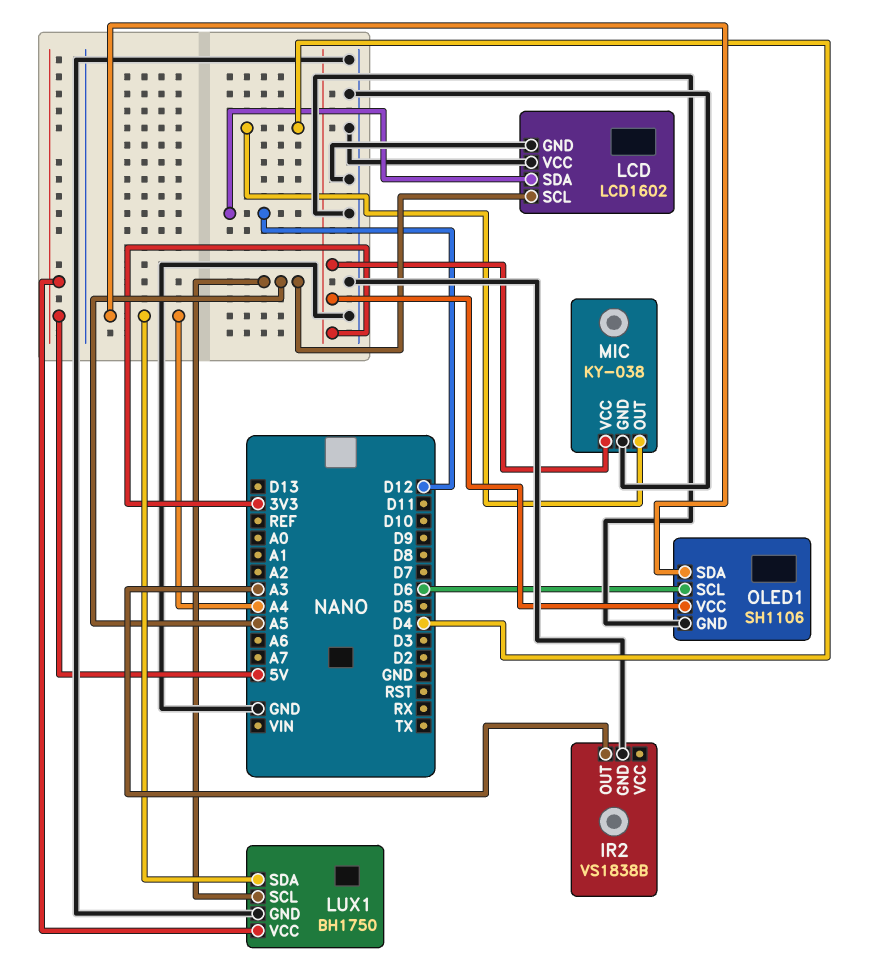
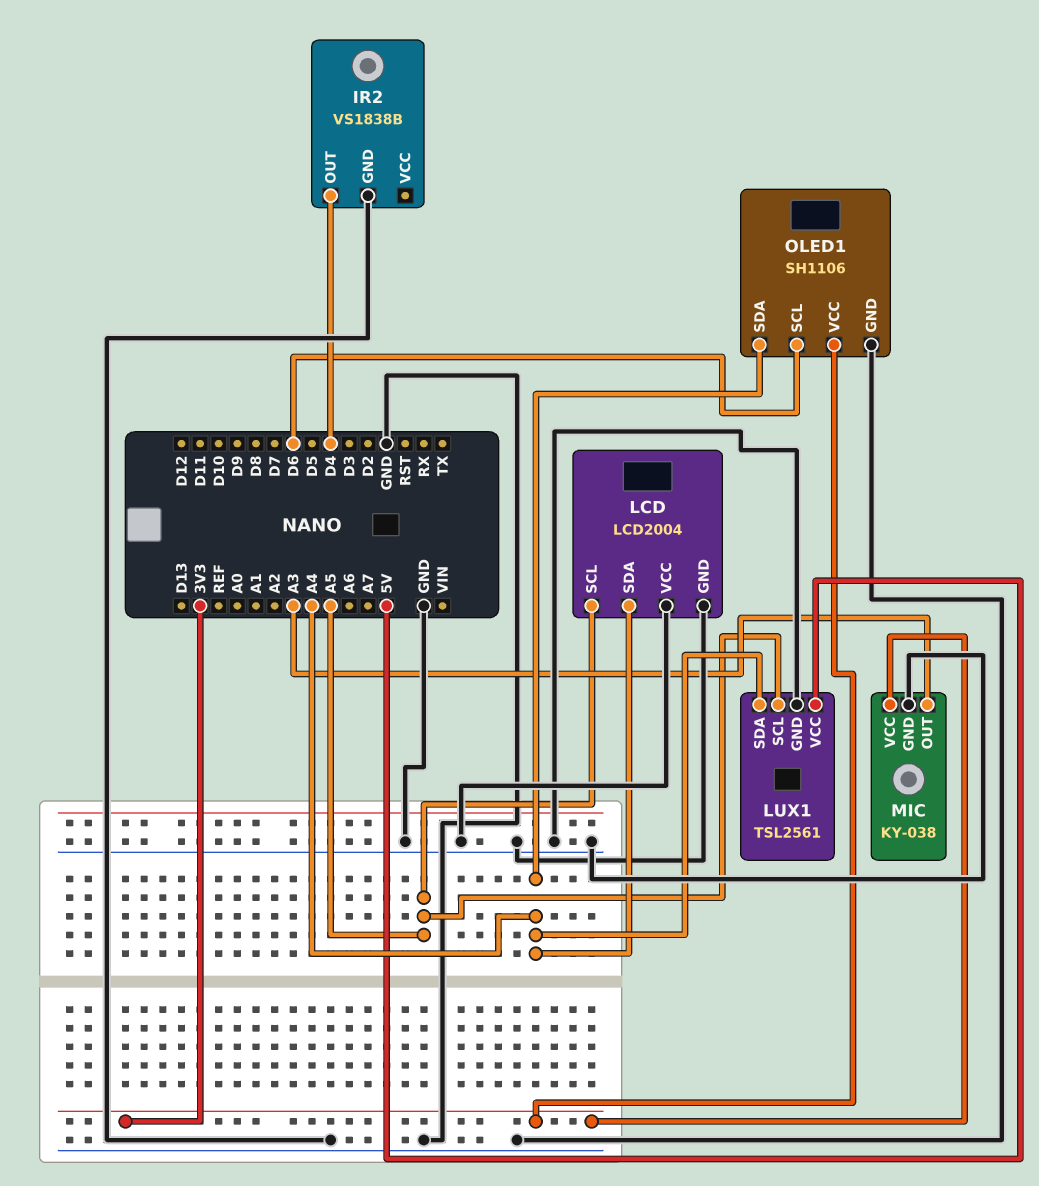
IR2 pin OUT: A3 -> D4
LCD: LCD1602 -> LCD2004
LCD pin SDA: D12 -> A4
LUX1: BH1750 -> TSL2561
MIC pin OUT: D4 -> A3

